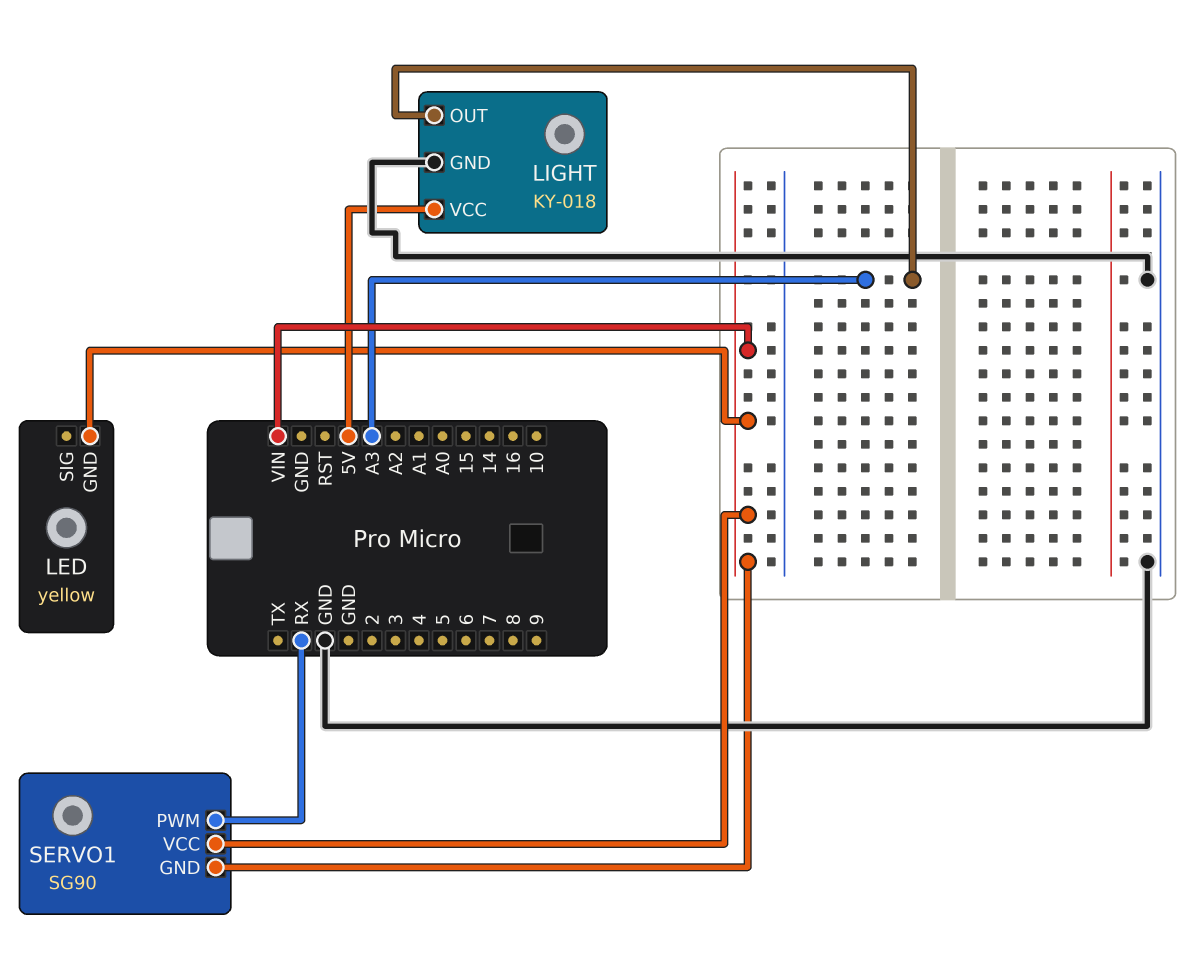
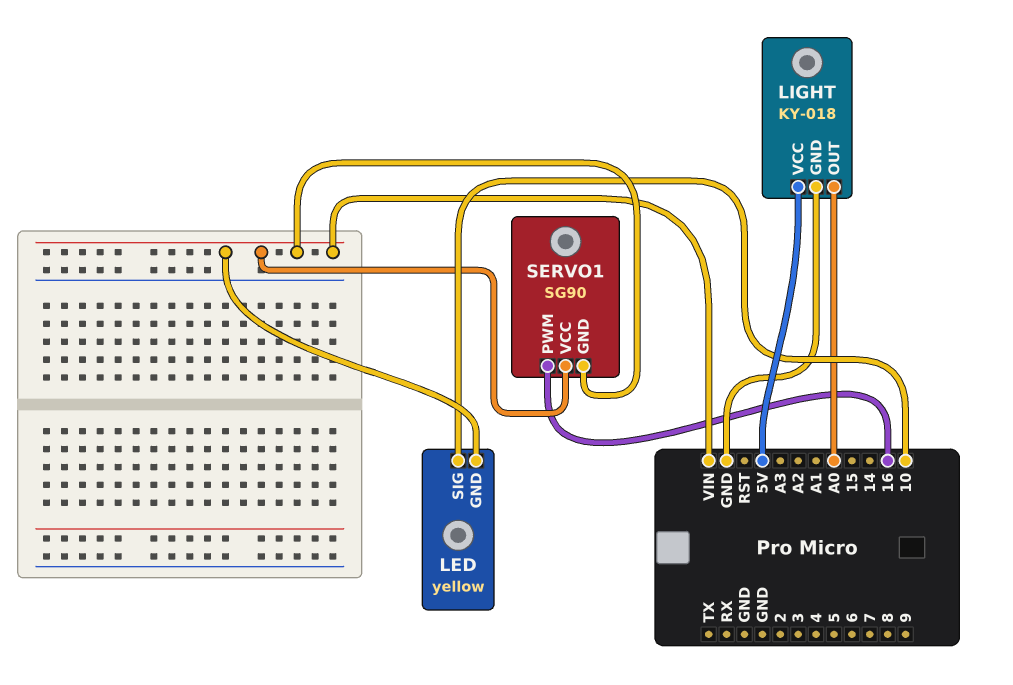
LED pin SIG: none -> 10
LIGHT pin OUT: A3 -> A0
SERVO1 pin PWM: RX -> 16

